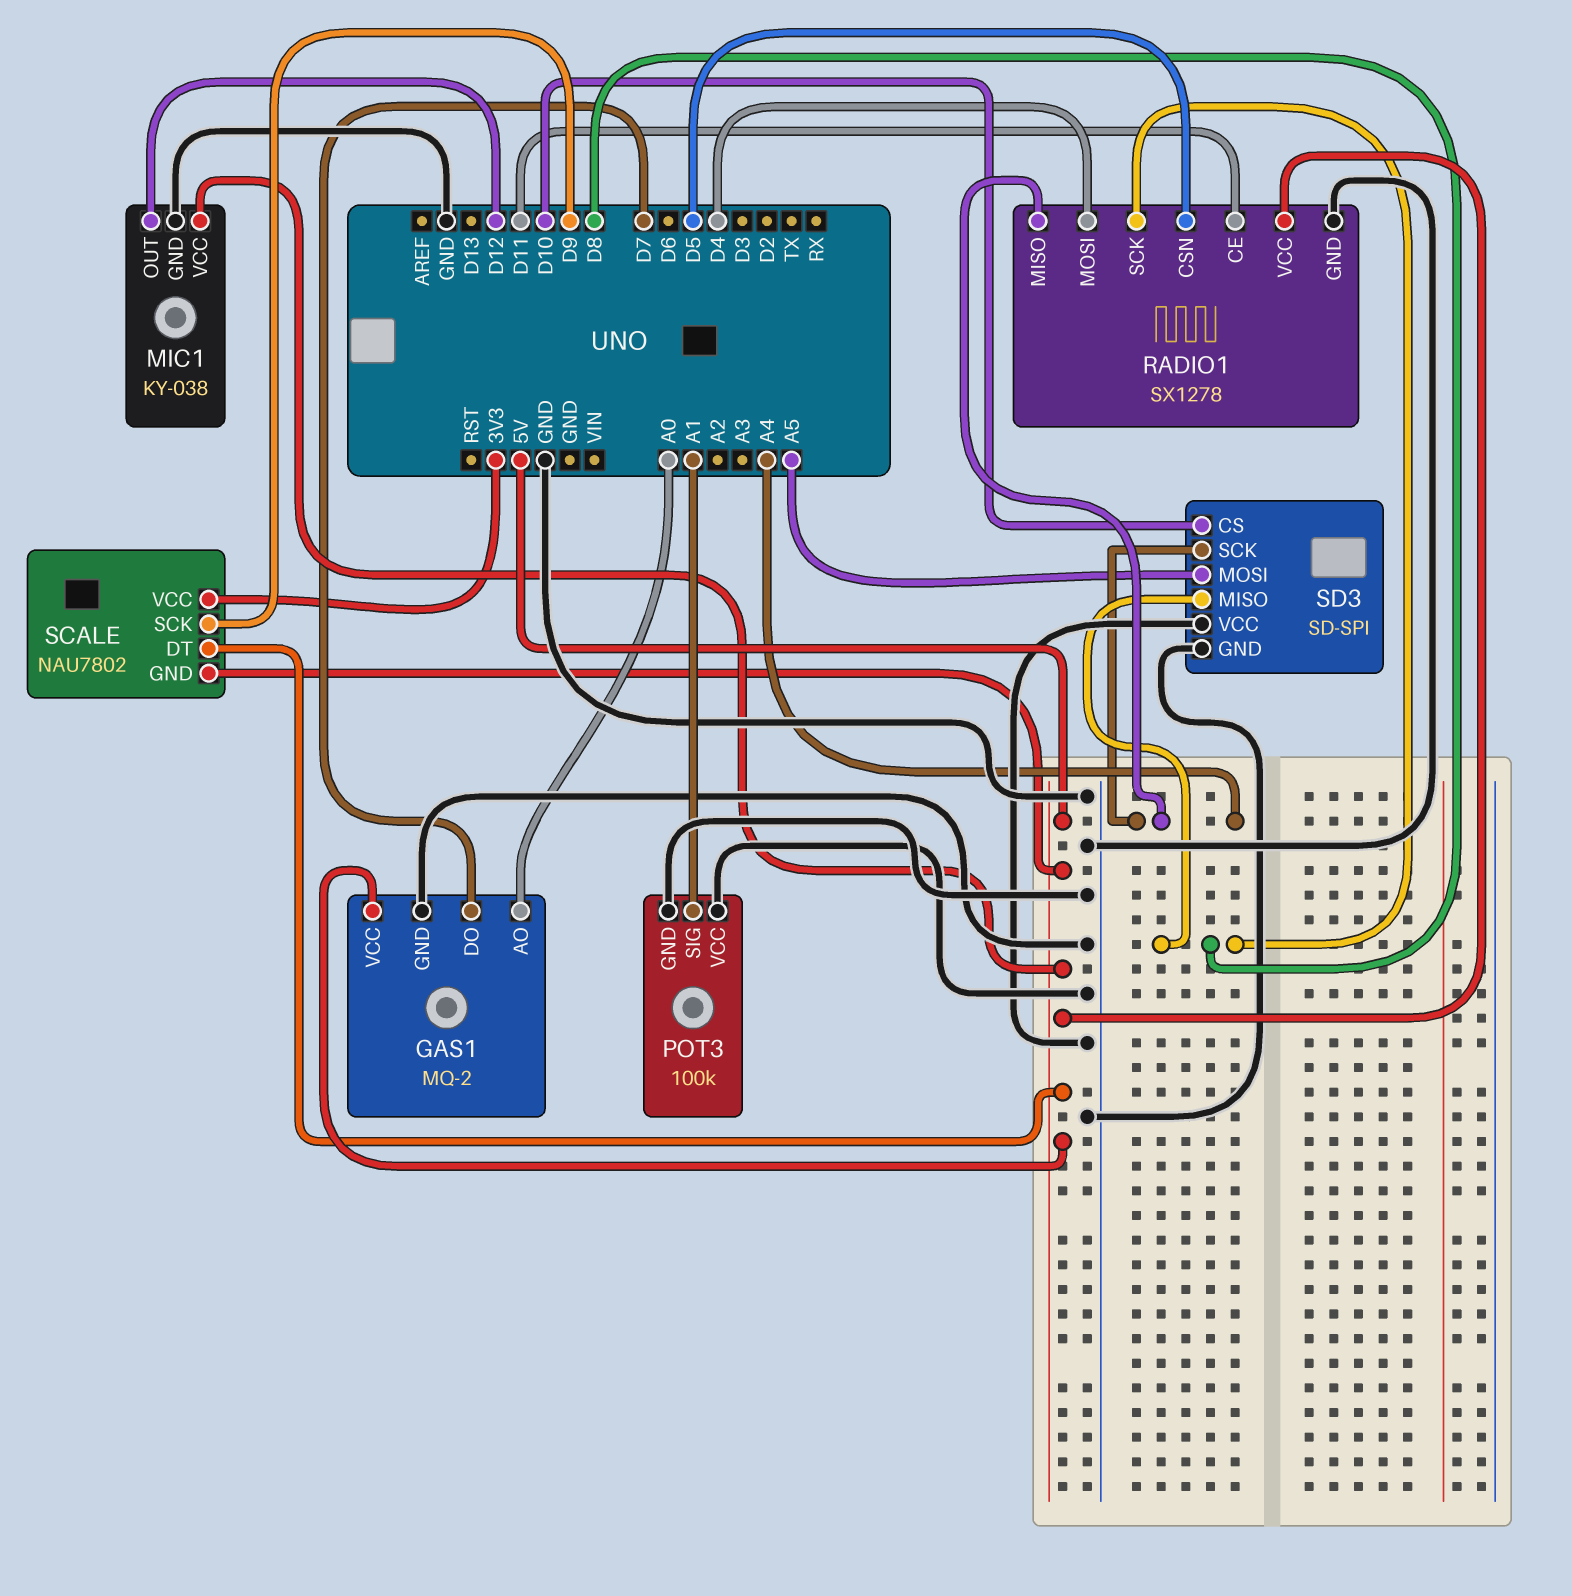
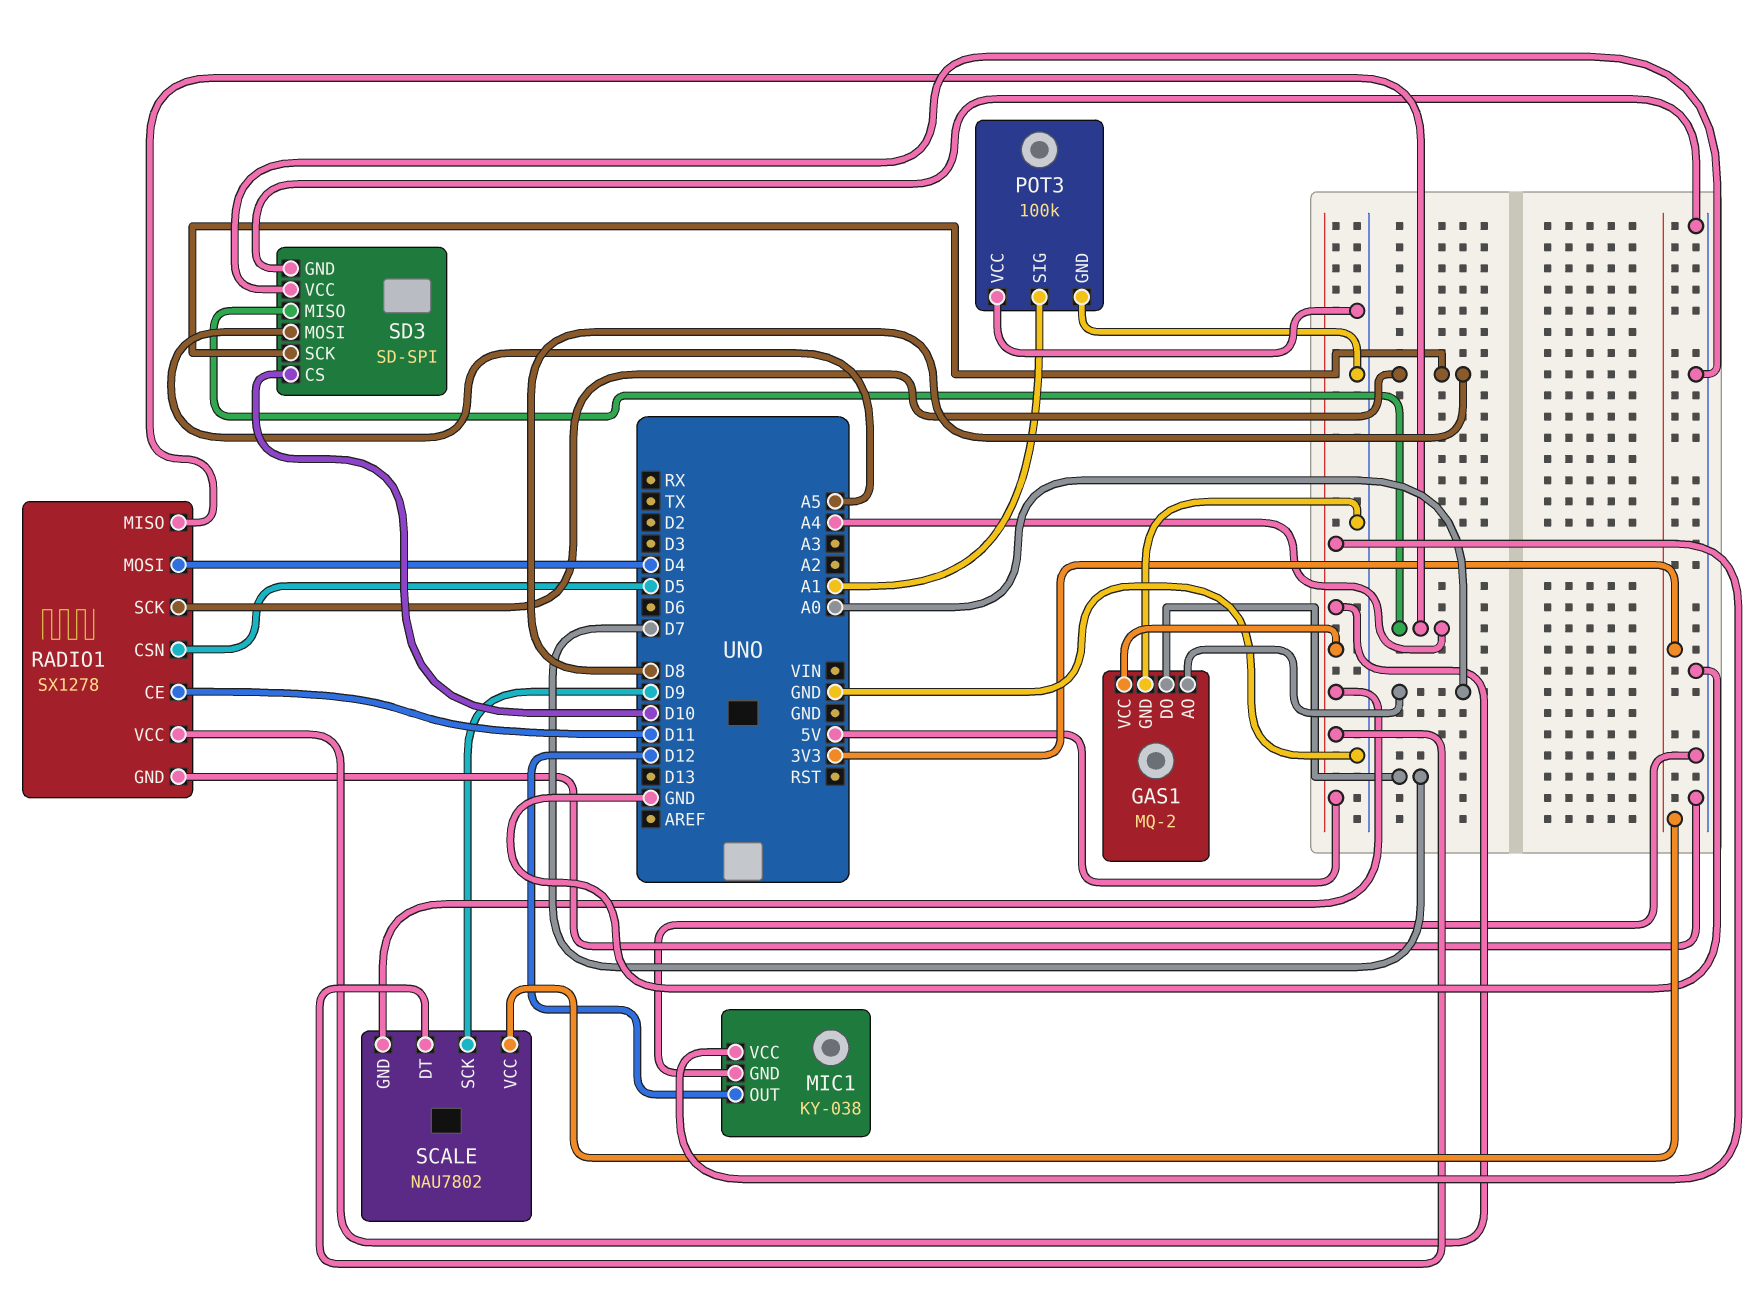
SD3 pin MISO: D8 -> A4
SD3 pin SCK: A4 -> D8

